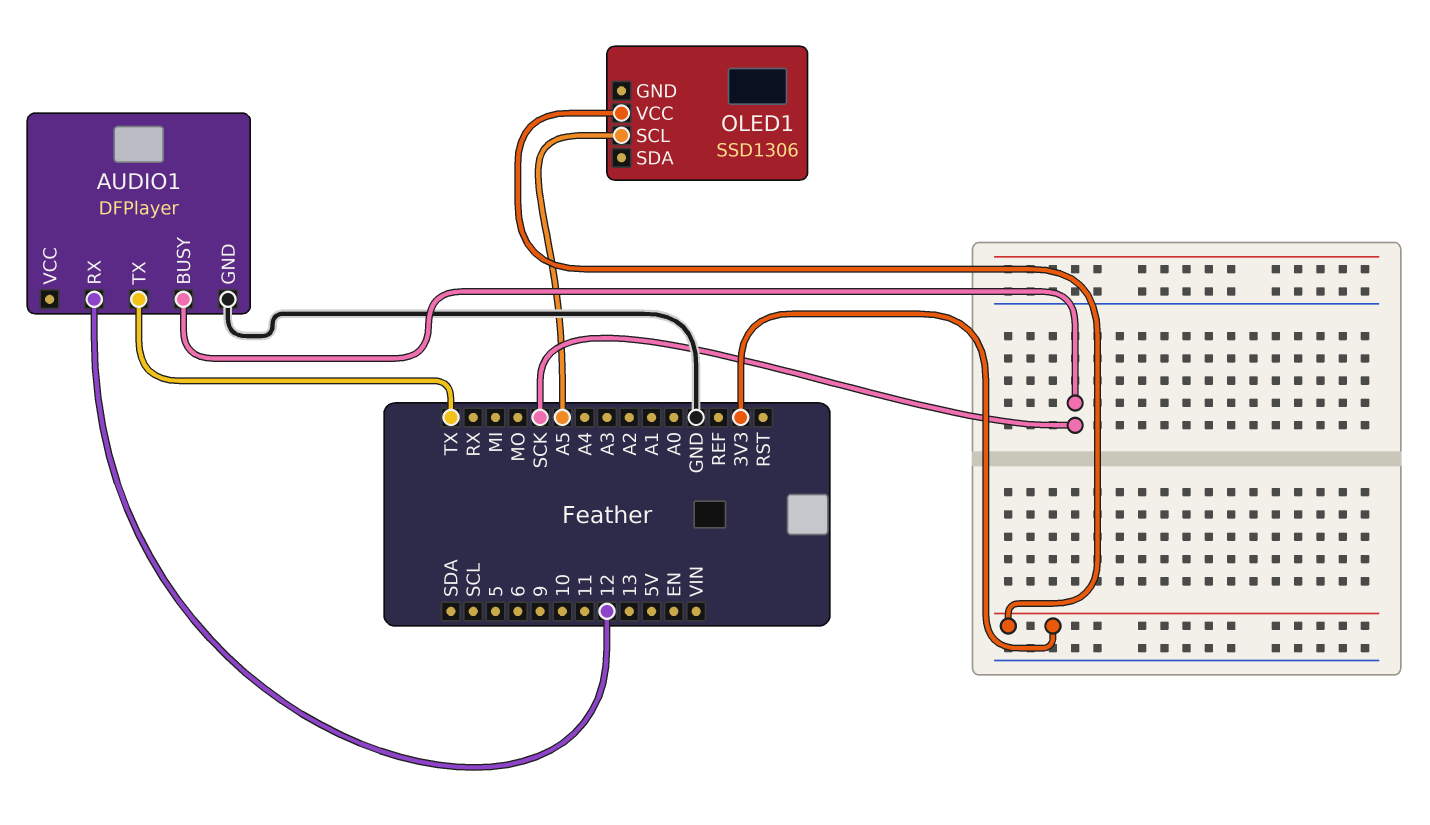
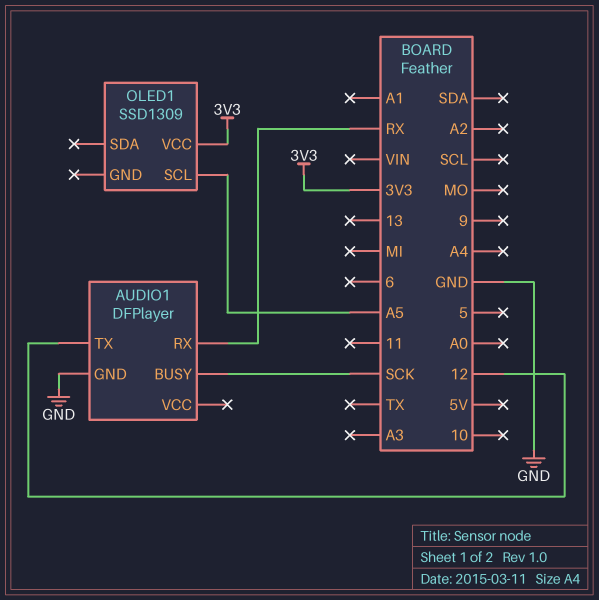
AUDIO1 pin RX: 12 -> RX
AUDIO1 pin TX: TX -> 12
OLED1: SSD1306 -> SSD1309

